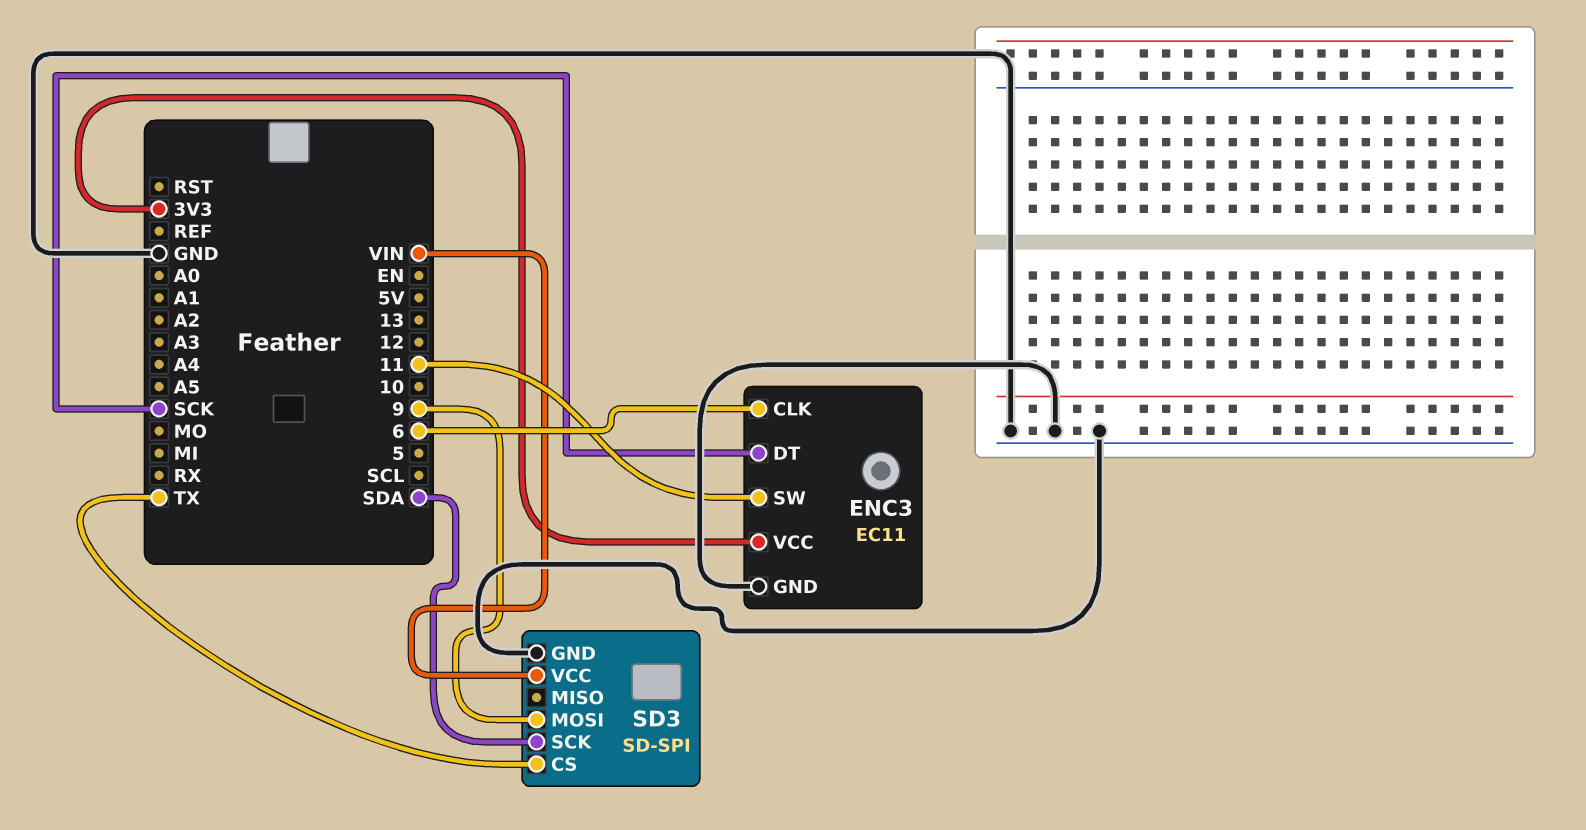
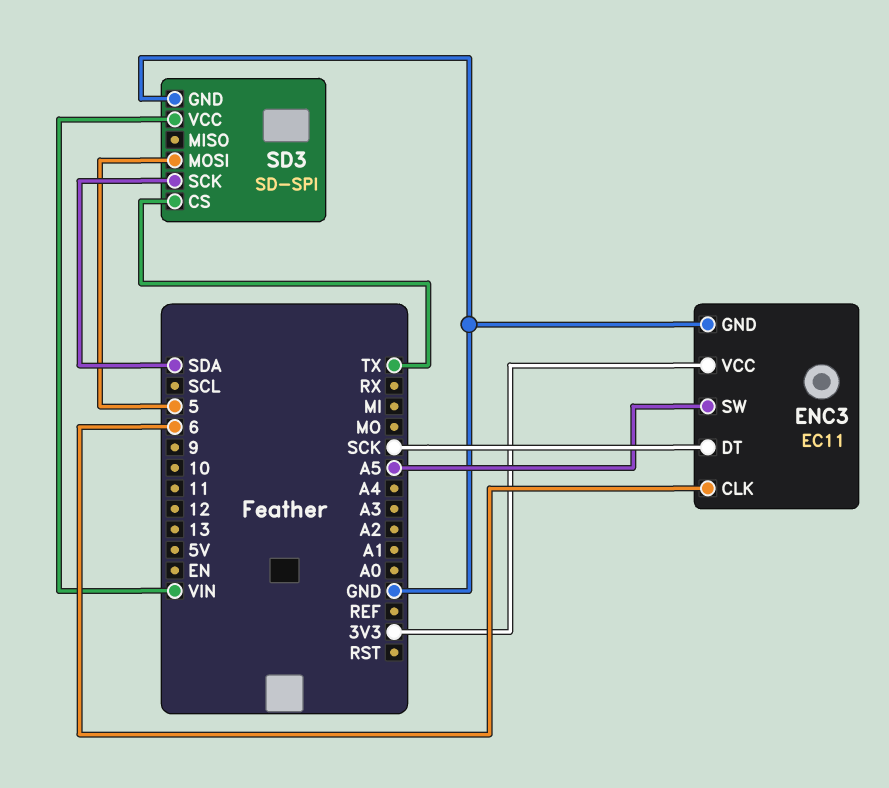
ENC3 pin SW: 11 -> A5
SD3 pin MOSI: 9 -> 5

